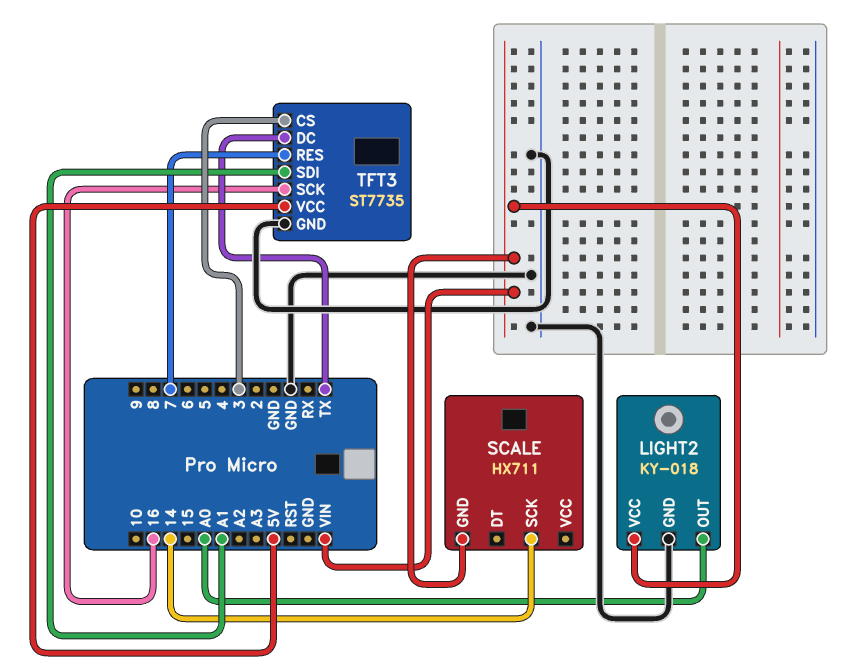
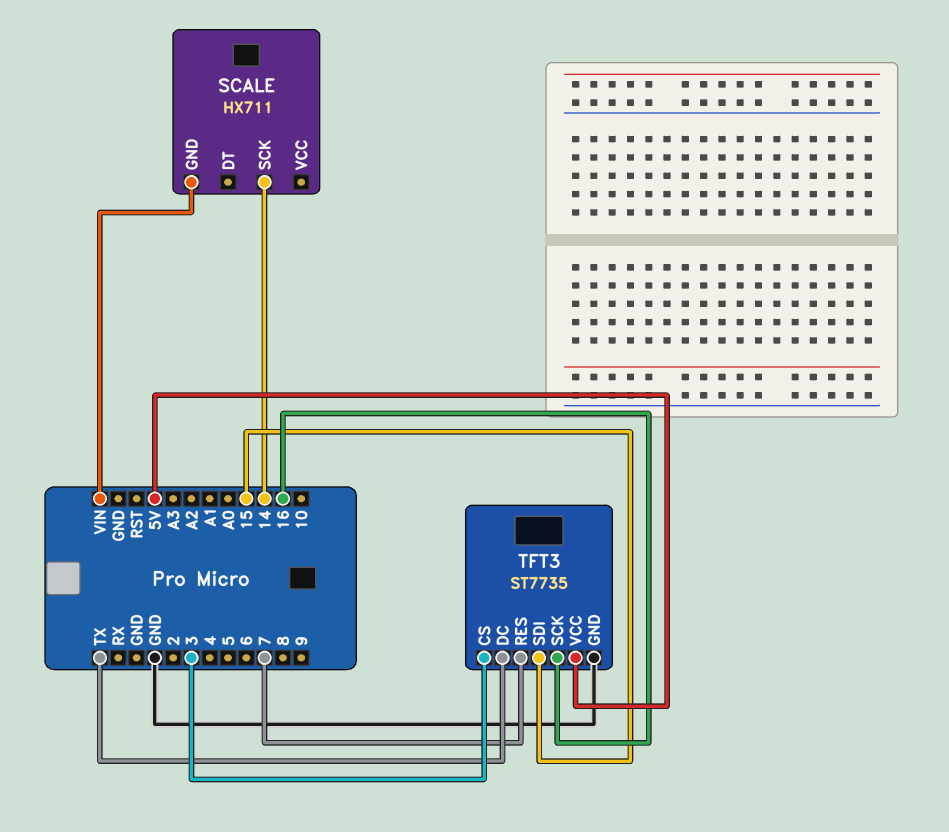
LIGHT2: KY-018 -> none
LIGHT2 pin GND: GND -> none
LIGHT2 pin OUT: A0 -> none
LIGHT2 pin VCC: VIN -> none
TFT3 pin SDI: A1 -> 15

